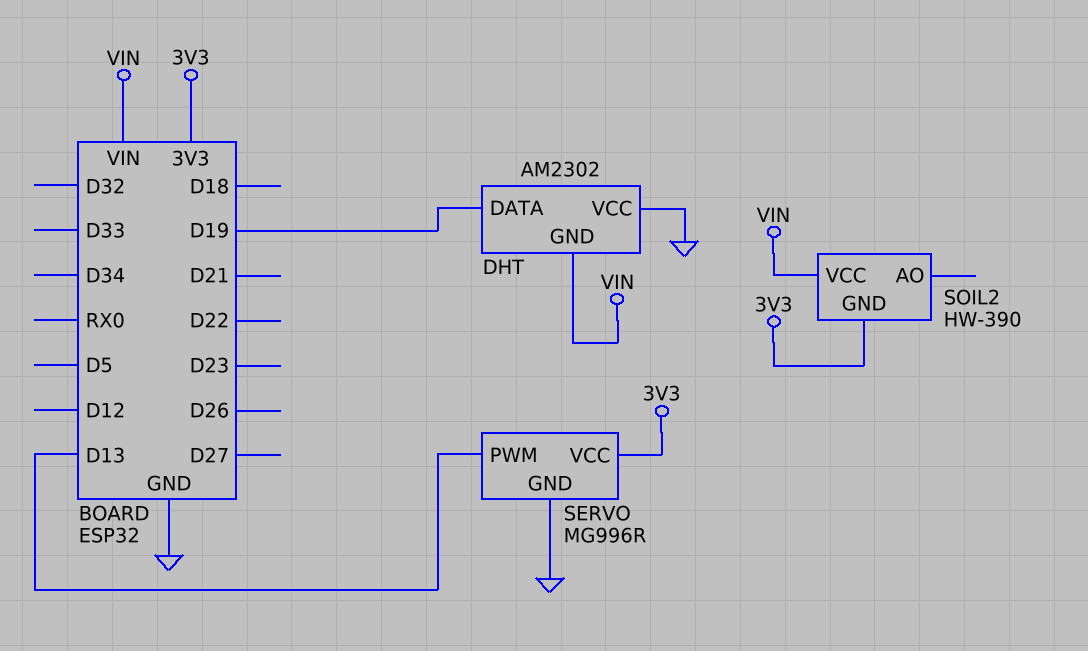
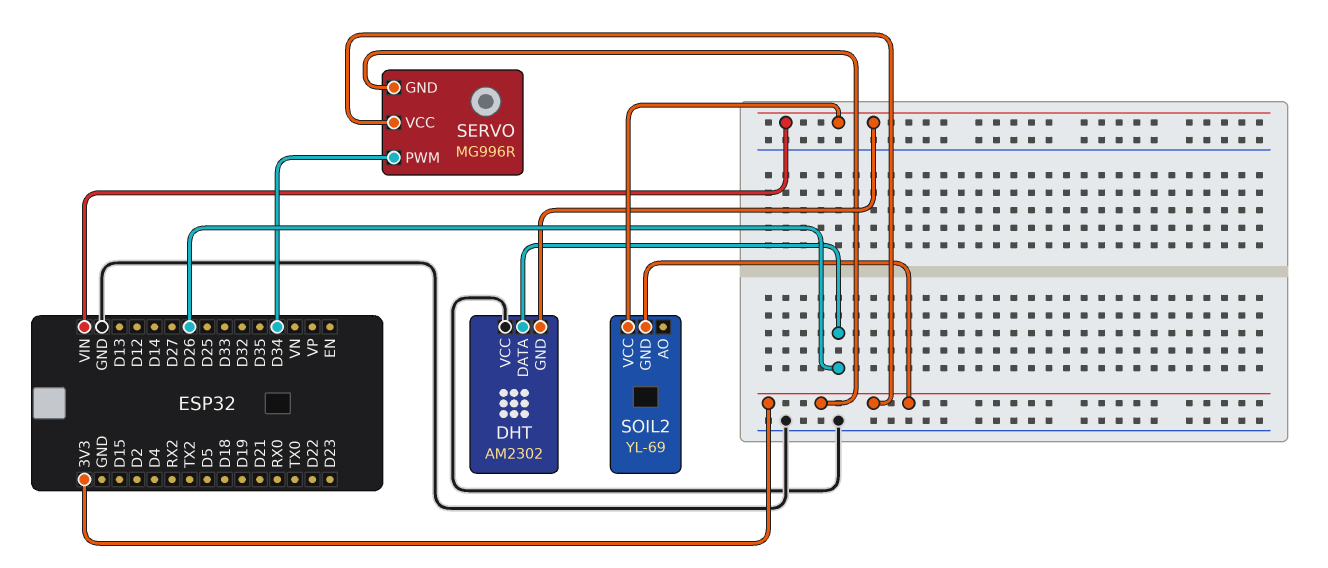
DHT pin DATA: D19 -> D26
SERVO pin GND: GND -> 3V3
SERVO pin PWM: D13 -> D34
SOIL2: HW-390 -> YL-69

